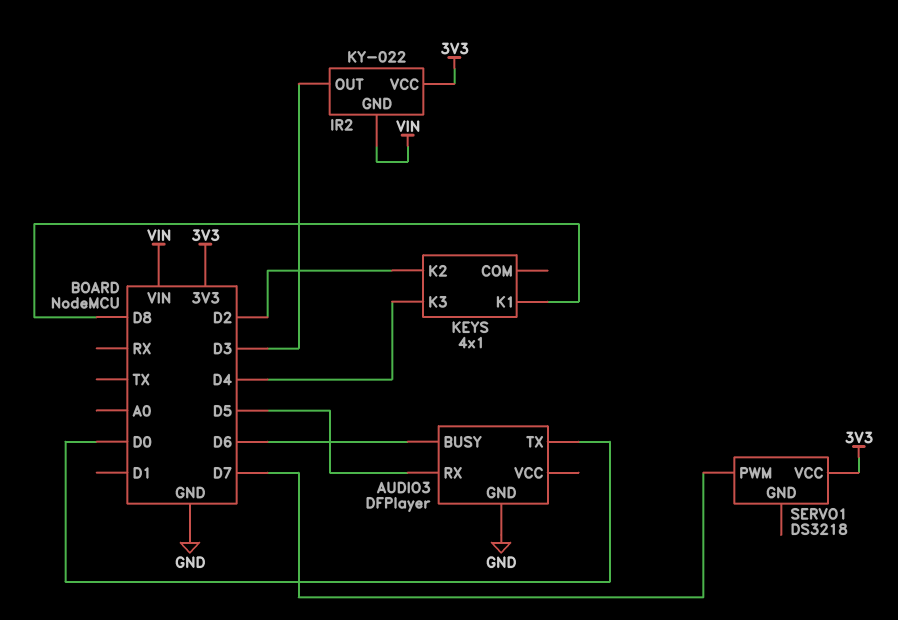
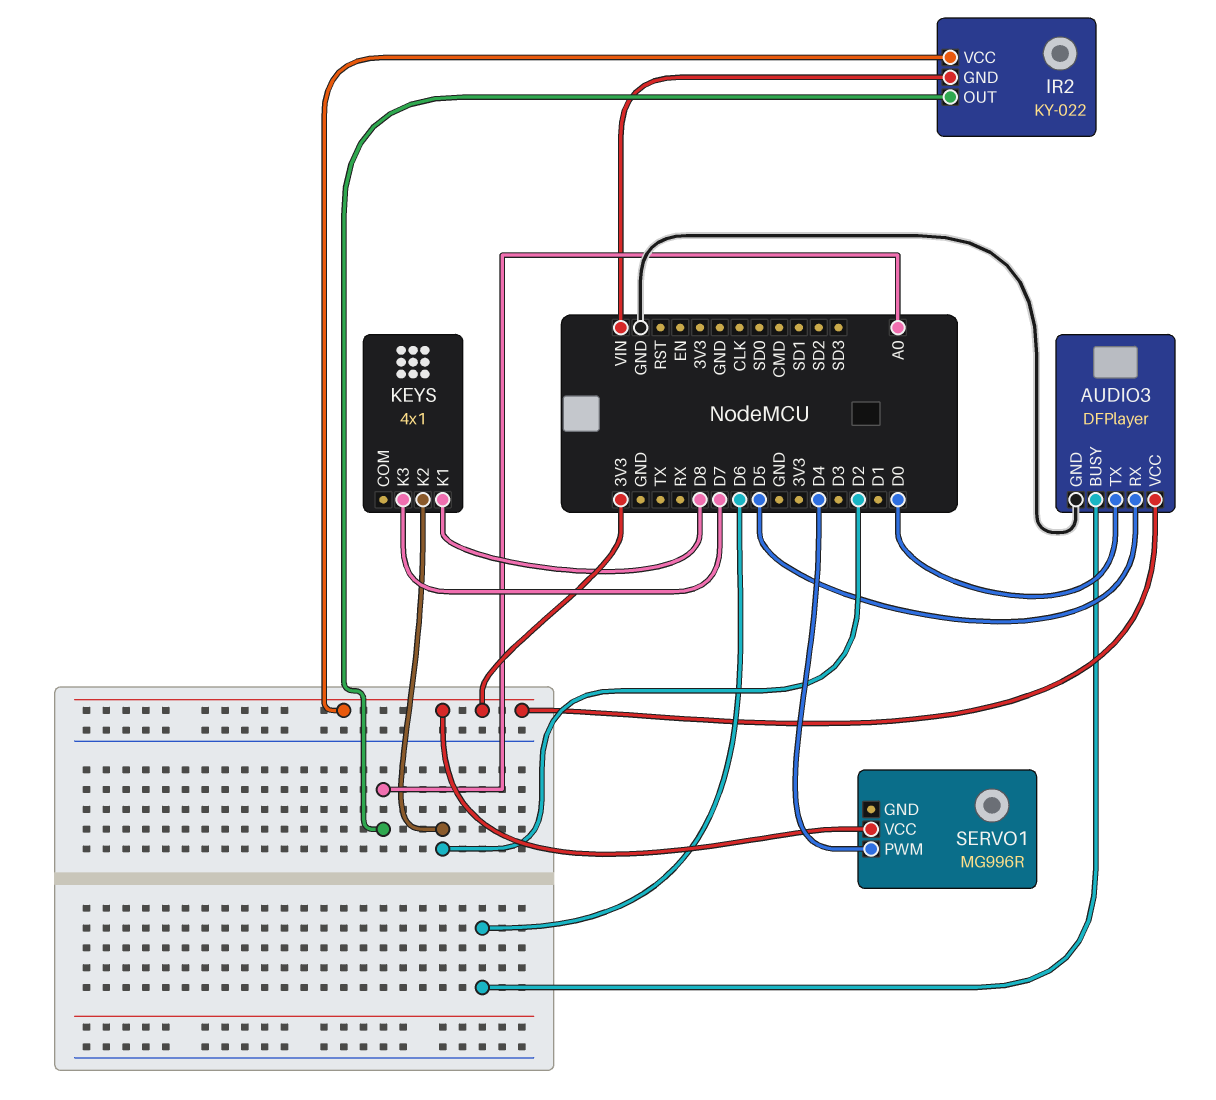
AUDIO3 pin VCC: none -> 3V3
IR2 pin OUT: D3 -> A0
KEYS pin K3: D4 -> D7
SERVO1: DS3218 -> MG996R
SERVO1 pin PWM: D7 -> D4

